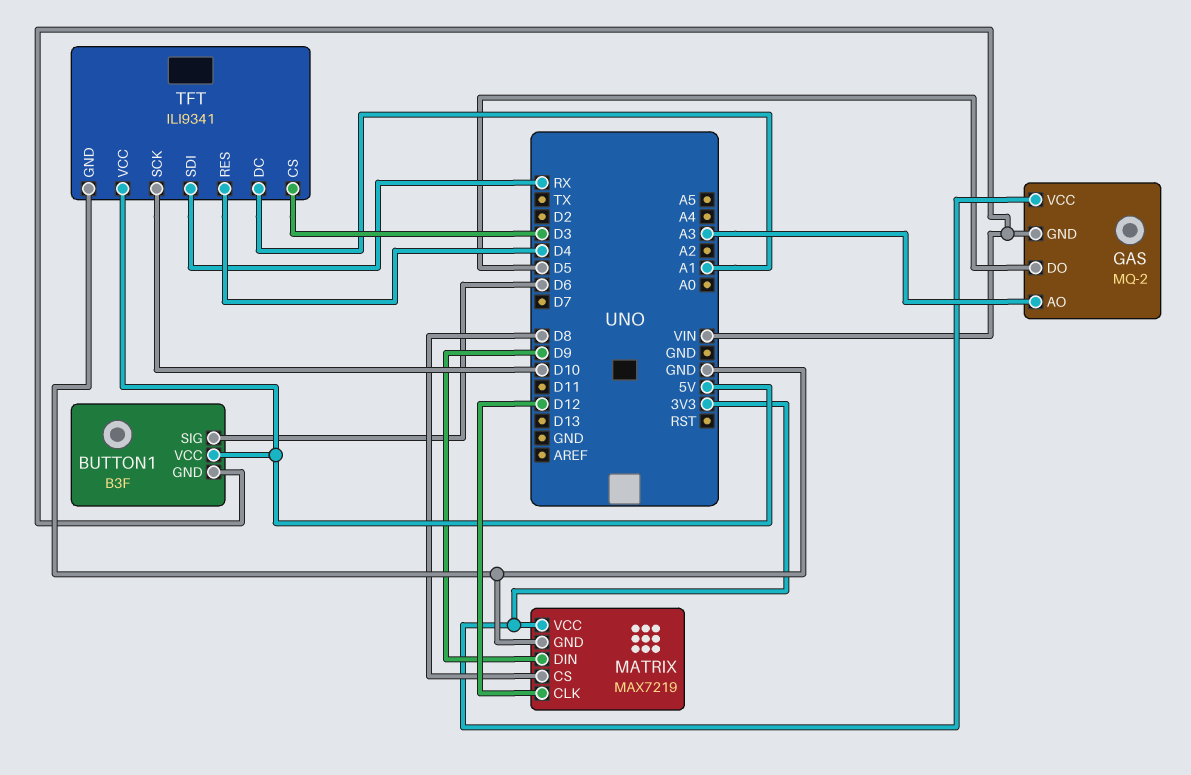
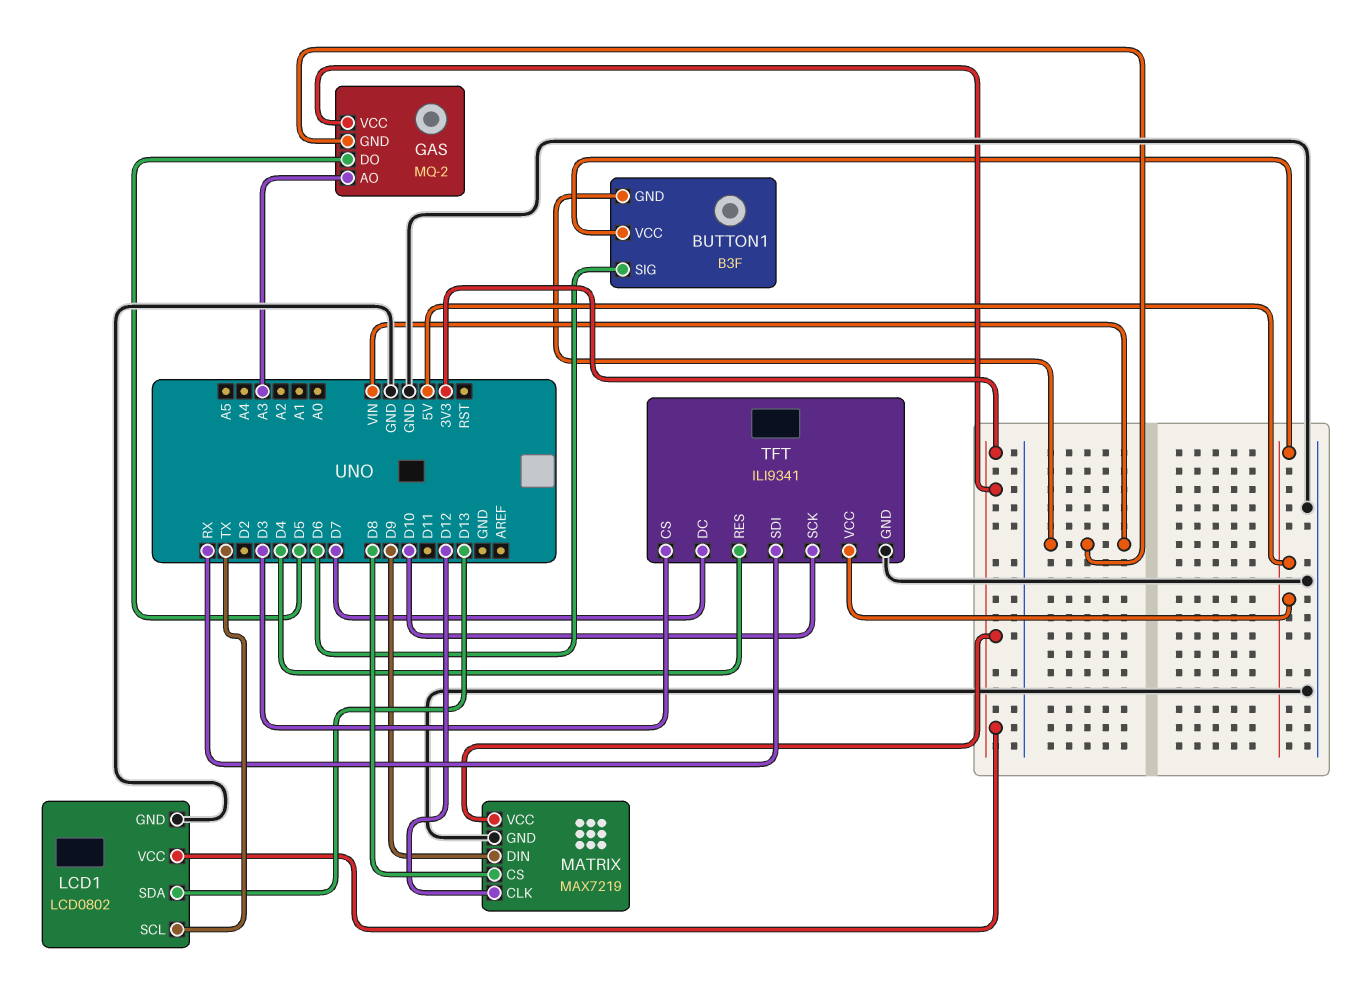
LCD1: none -> LCD0802
LCD1 pin GND: none -> GND
LCD1 pin SCL: none -> TX
LCD1 pin SDA: none -> D13
LCD1 pin VCC: none -> 3V3
TFT pin DC: A1 -> D7

